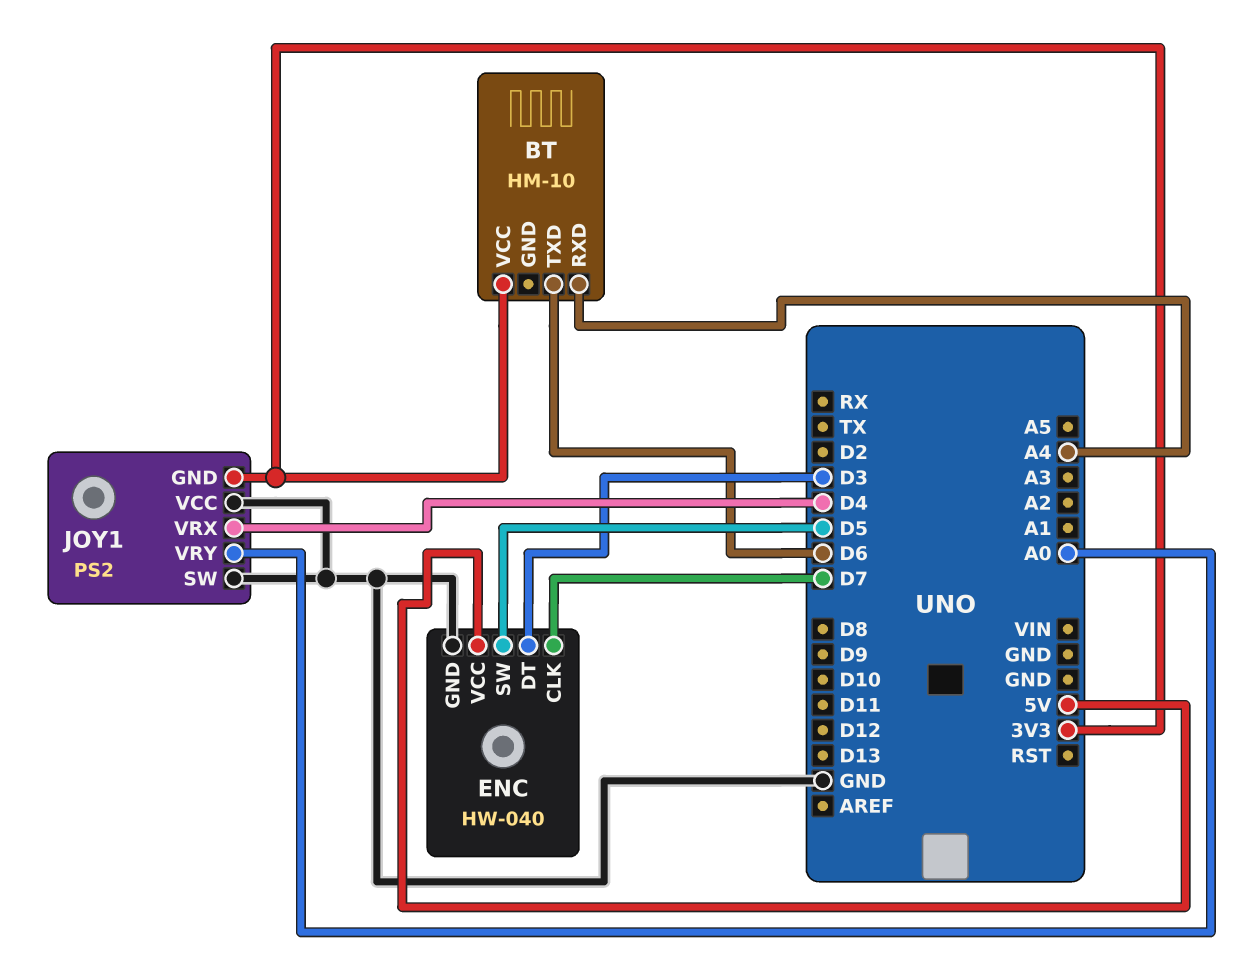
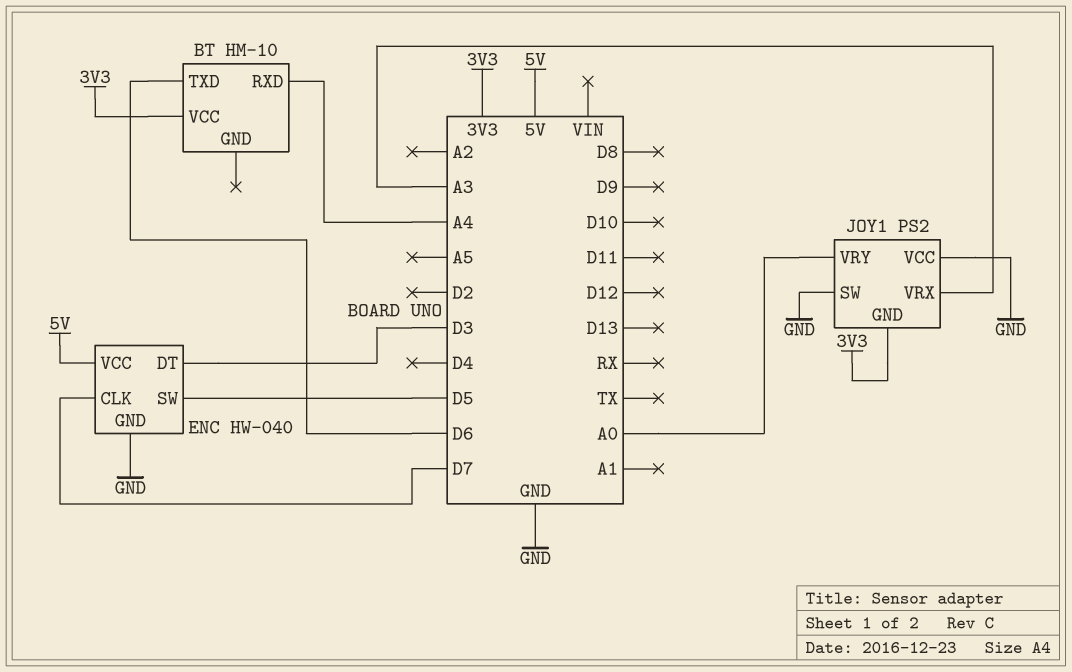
JOY1 pin VRX: D4 -> A3

